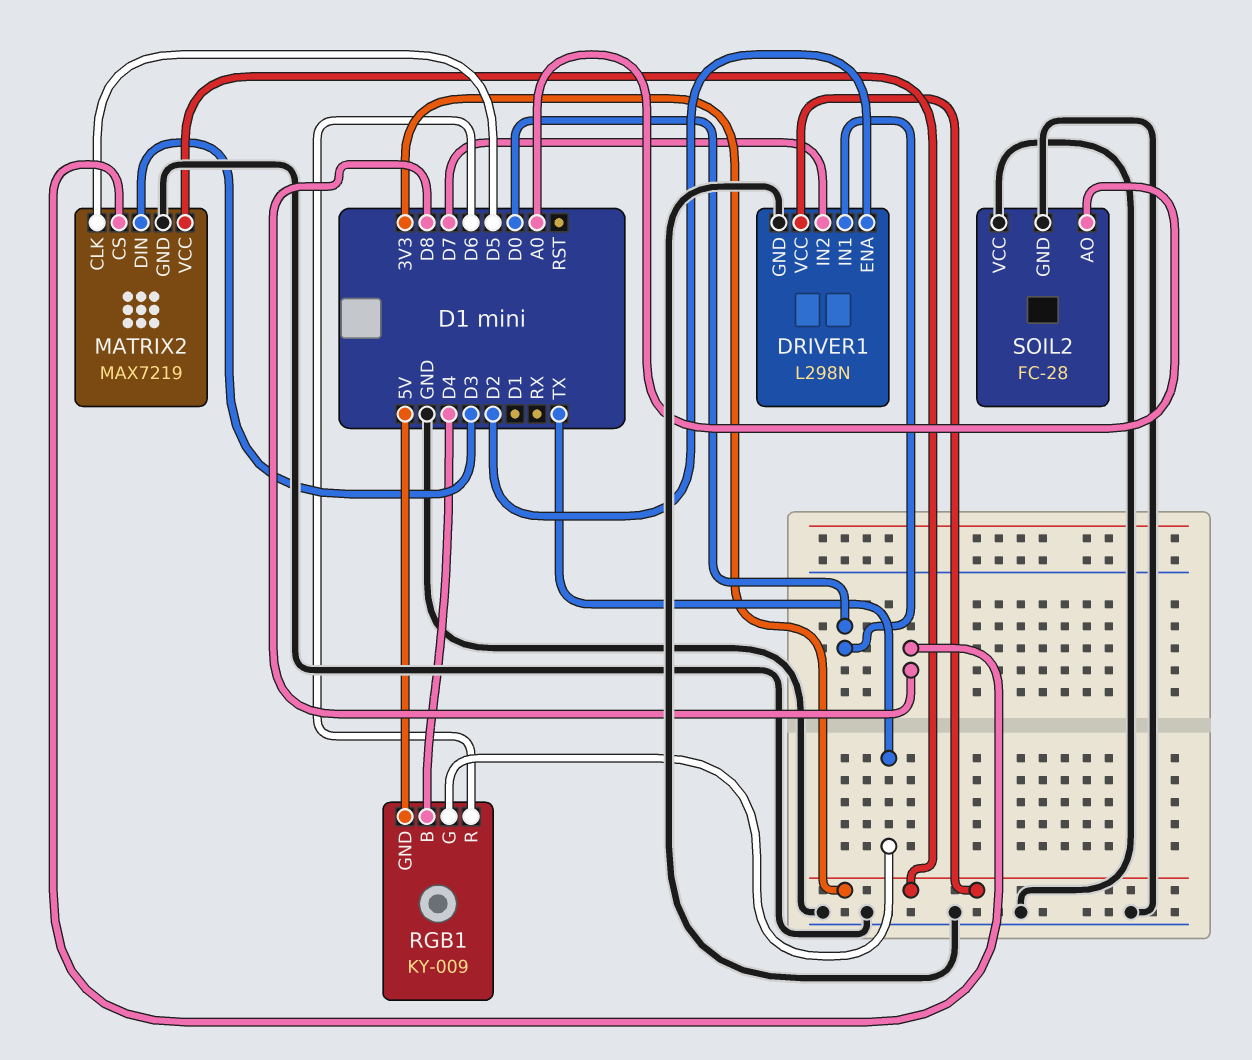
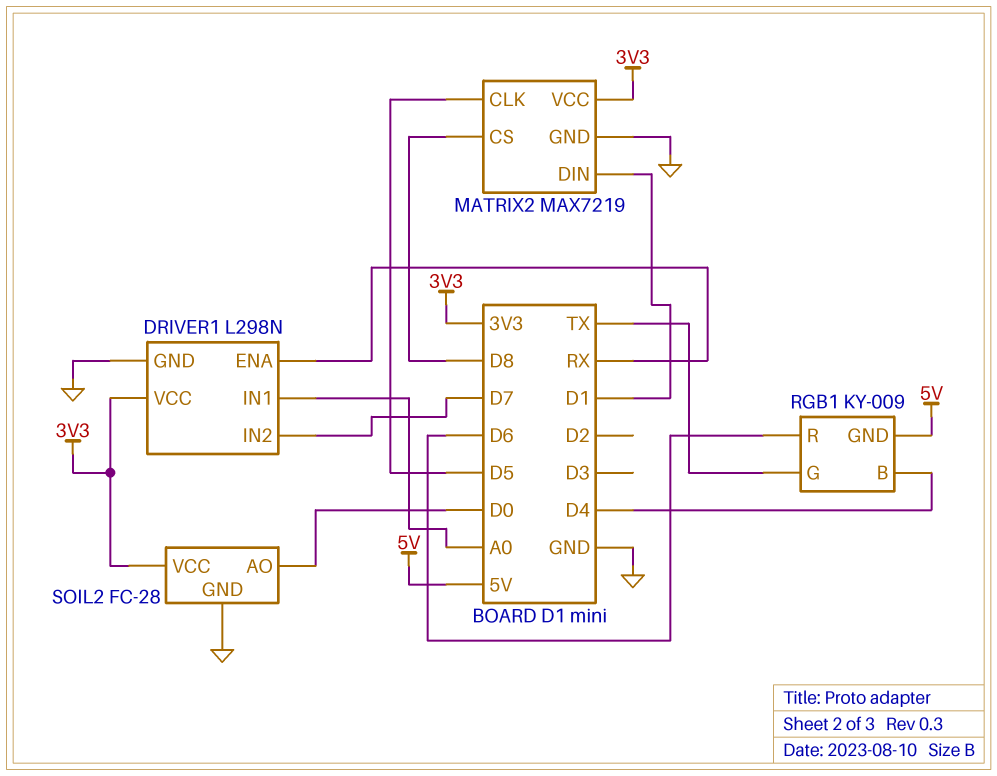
DRIVER1 pin ENA: D2 -> RX
DRIVER1 pin IN1: D0 -> A0
MATRIX2 pin DIN: D3 -> D1
SOIL2 pin AO: A0 -> D0
SOIL2 pin VCC: GND -> 3V3

